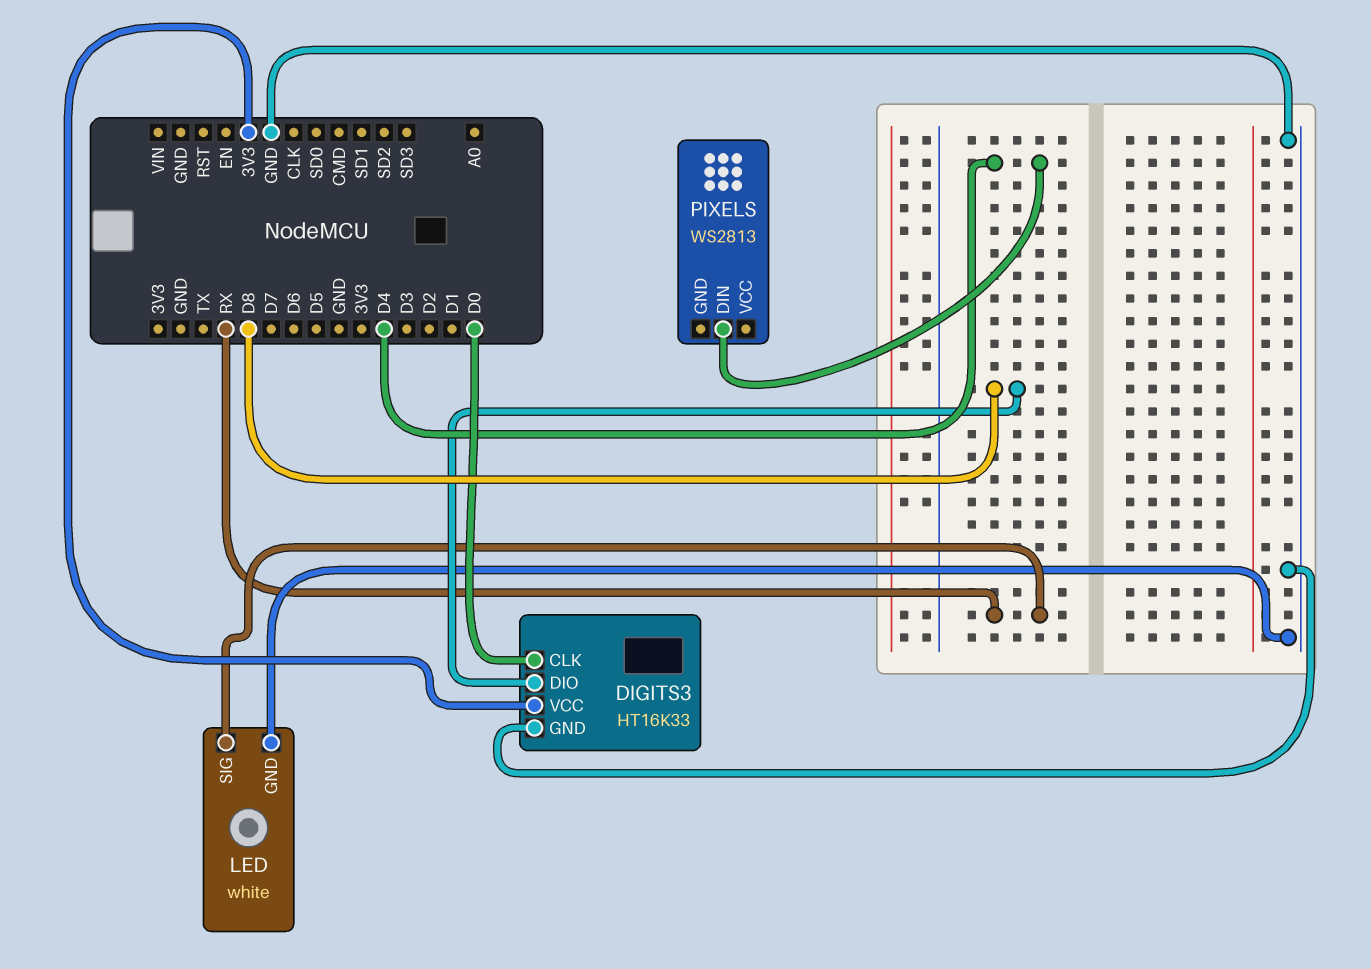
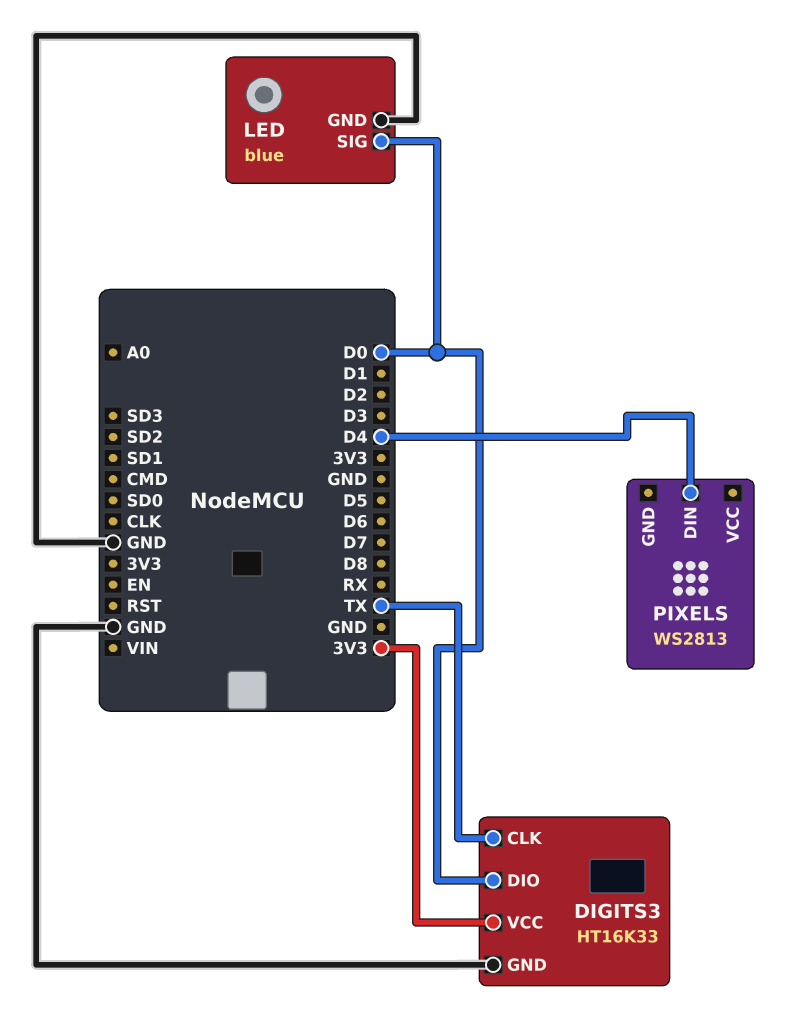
DIGITS3 pin CLK: D0 -> TX
DIGITS3 pin DIO: D8 -> D0
LED: white -> blue
LED pin SIG: RX -> D0

